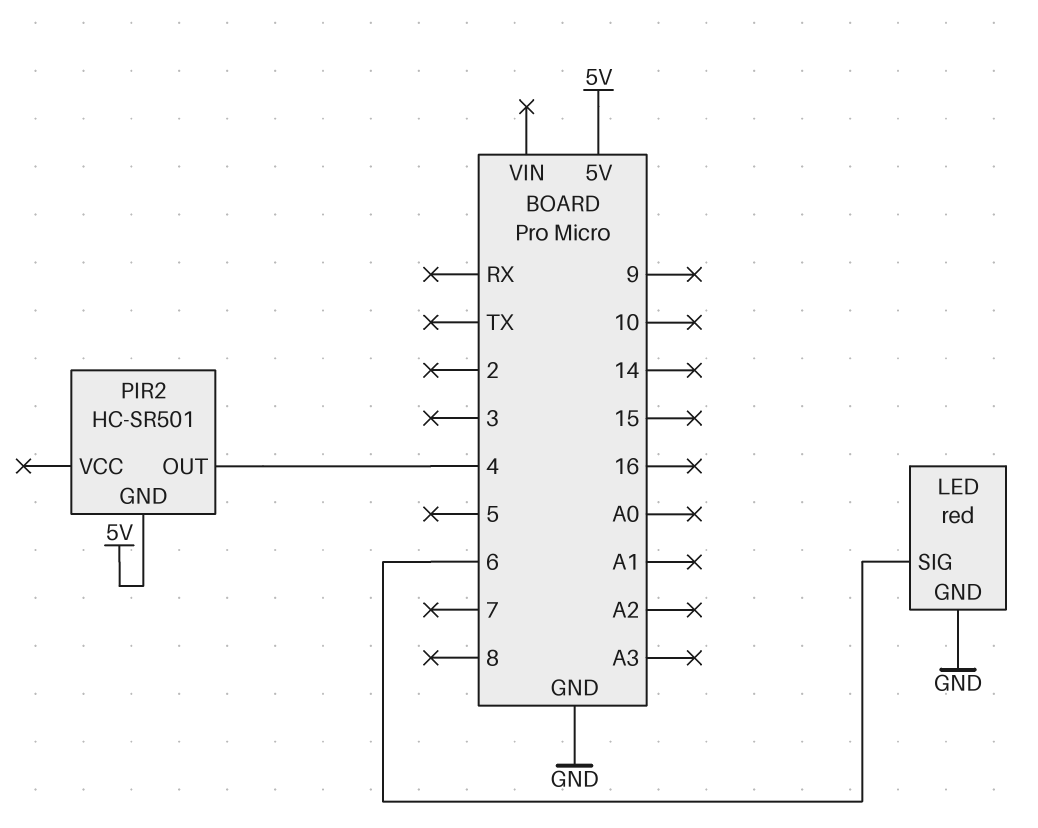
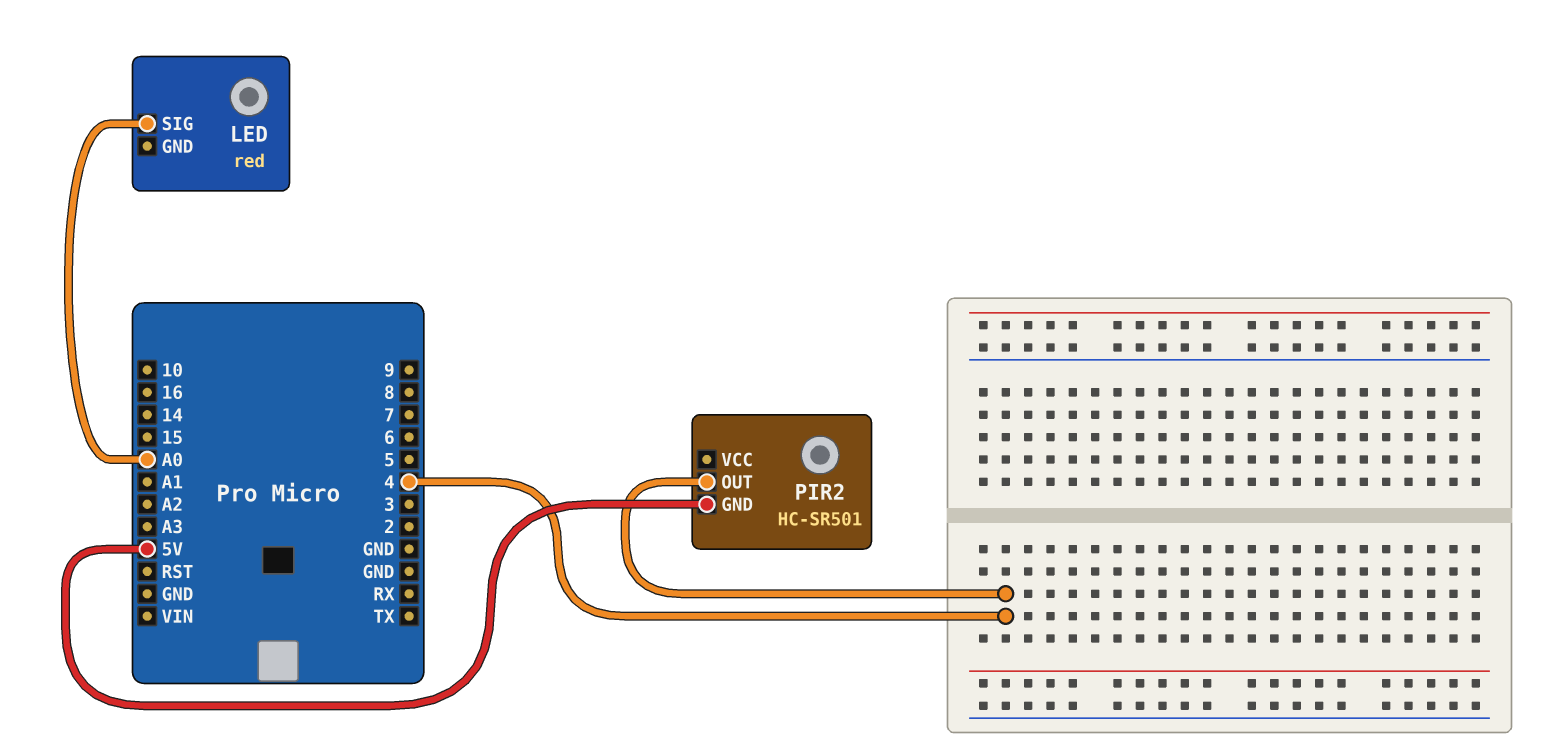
LED pin GND: GND -> none
LED pin SIG: 6 -> A0

